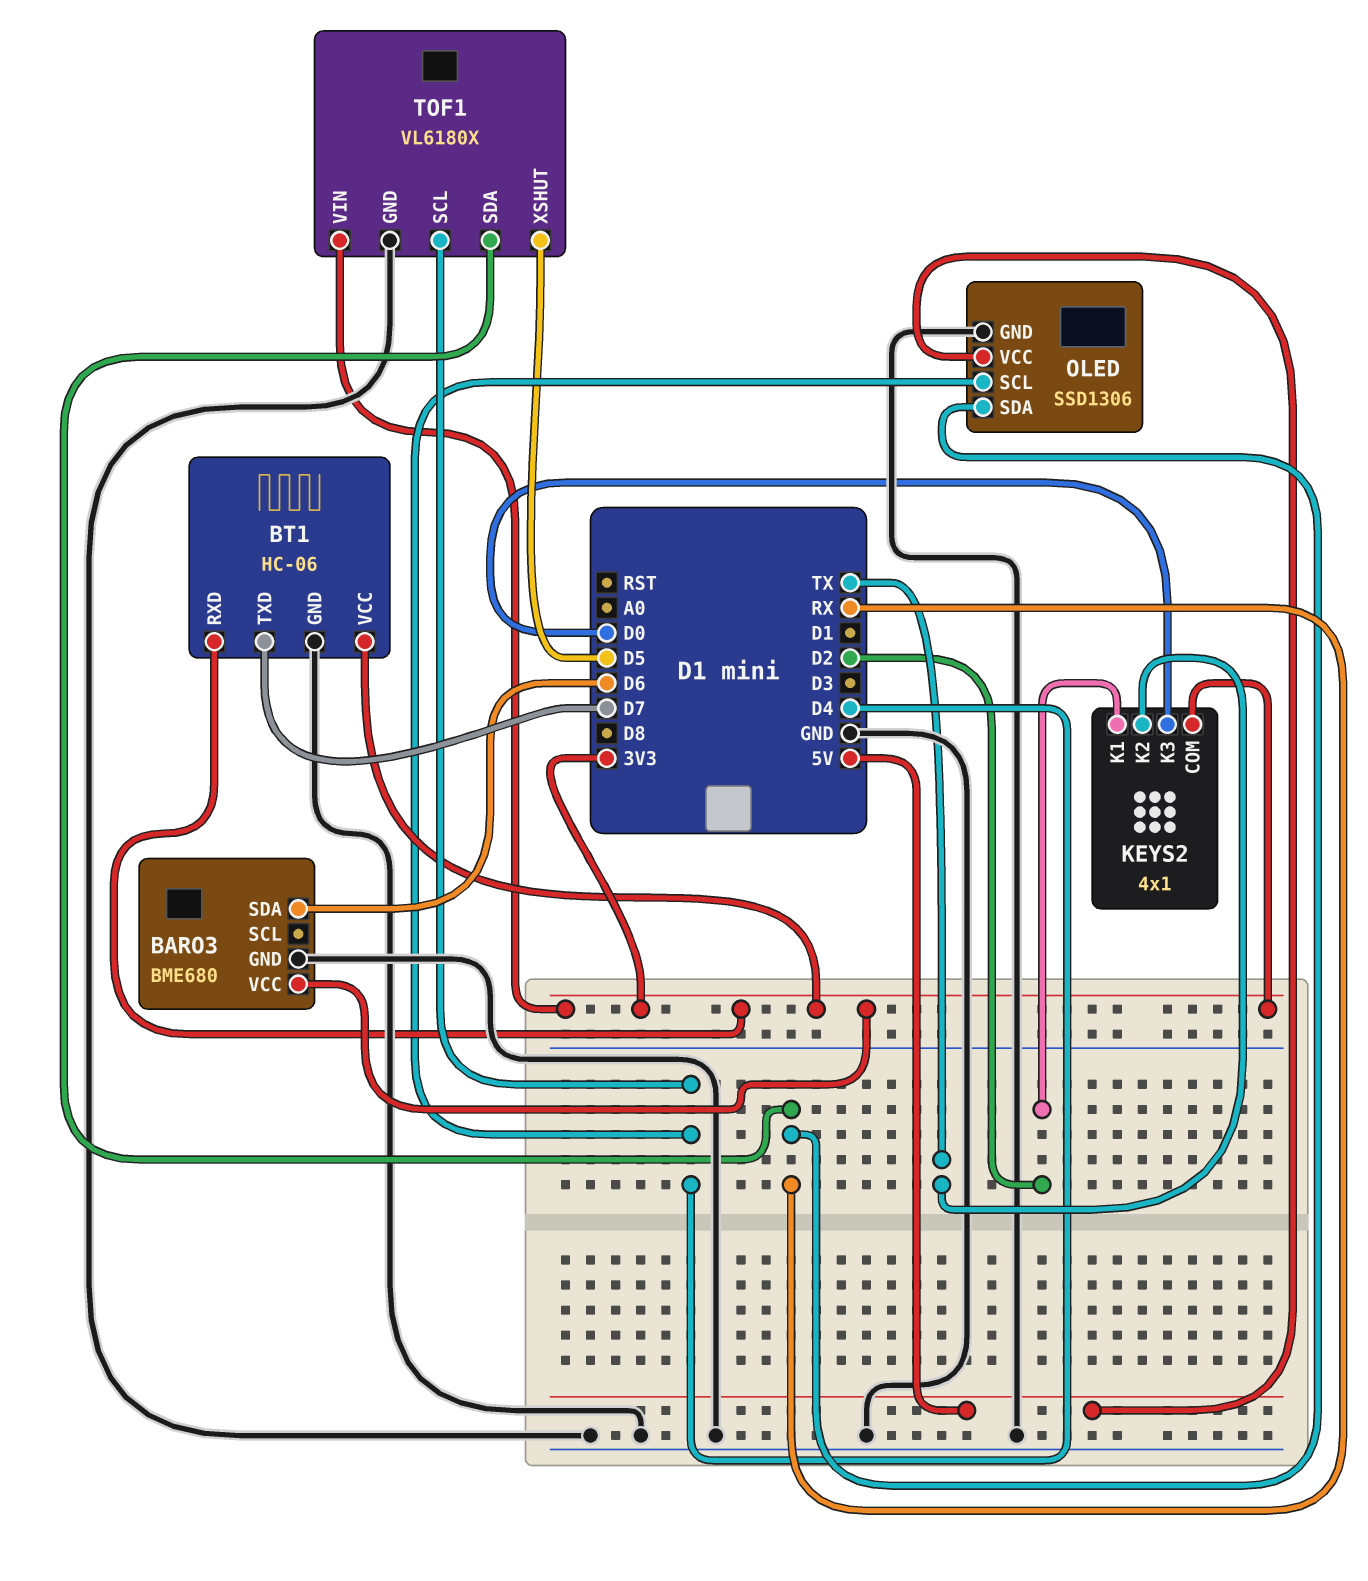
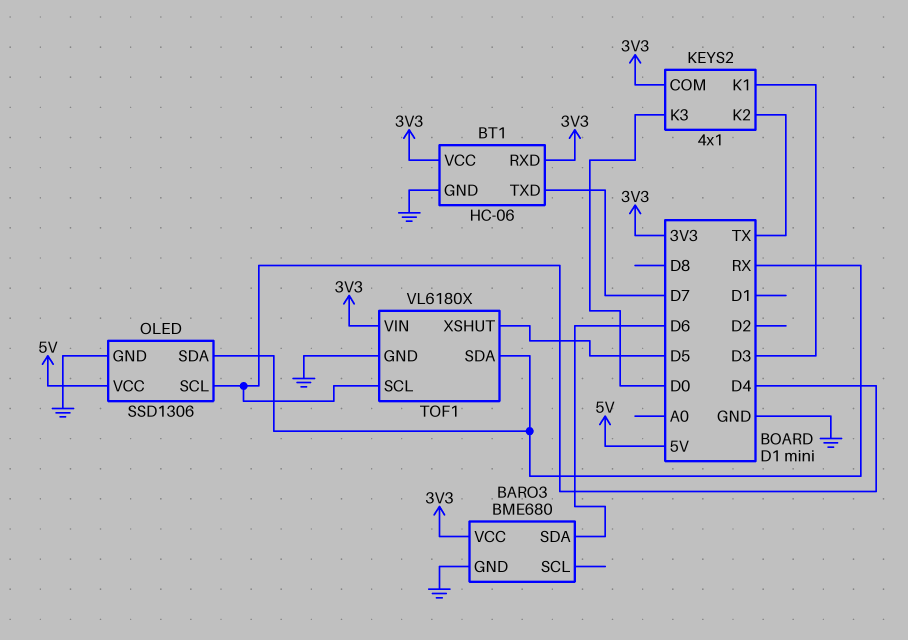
KEYS2 pin K1: D2 -> D3

